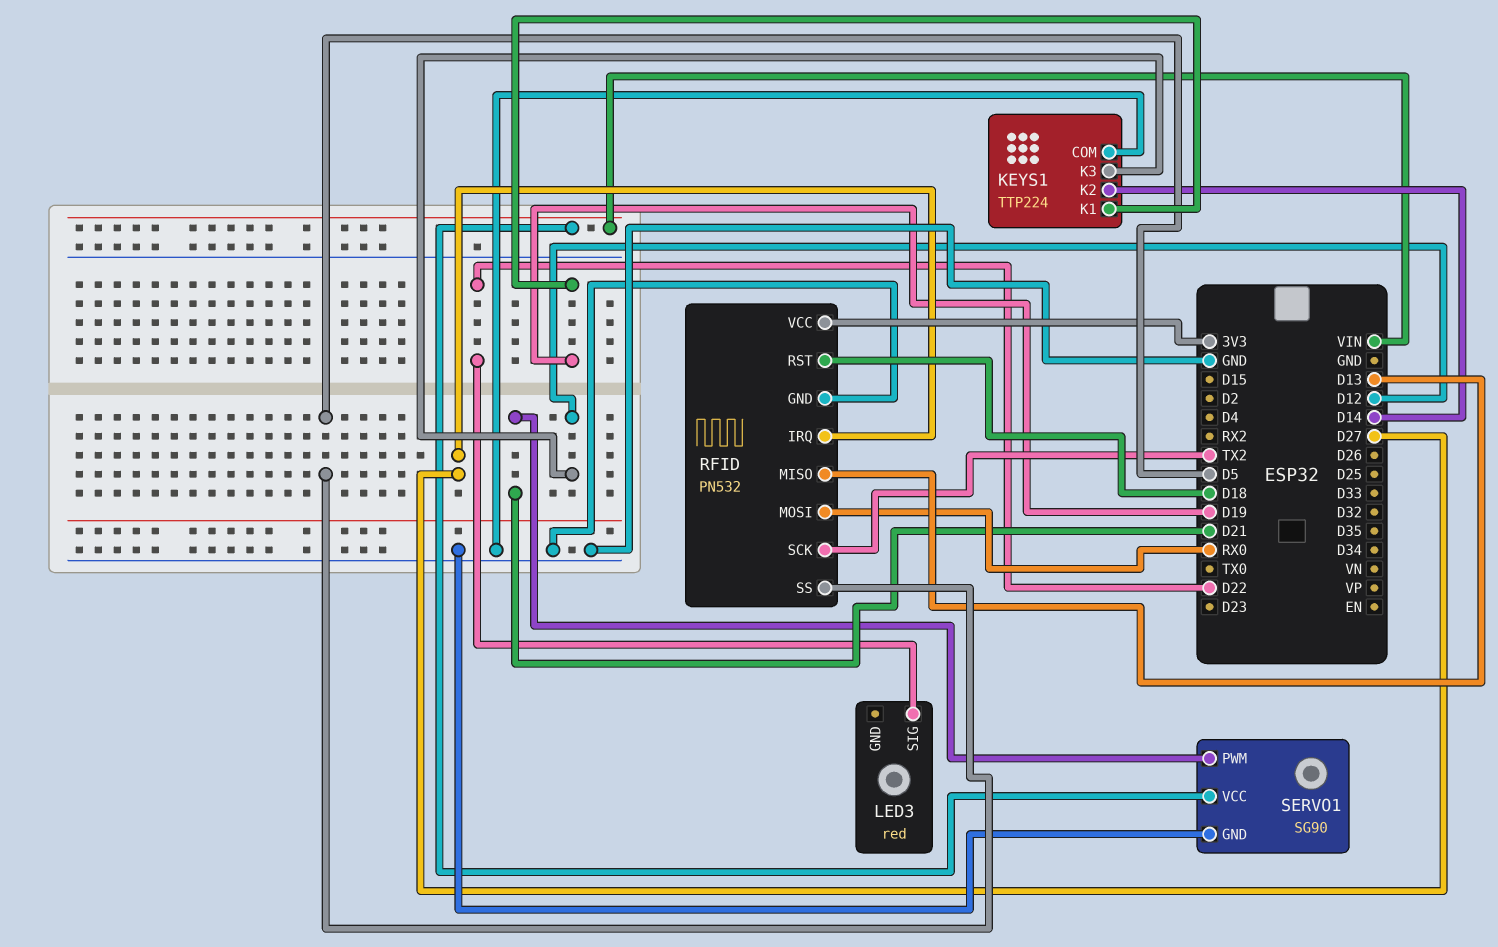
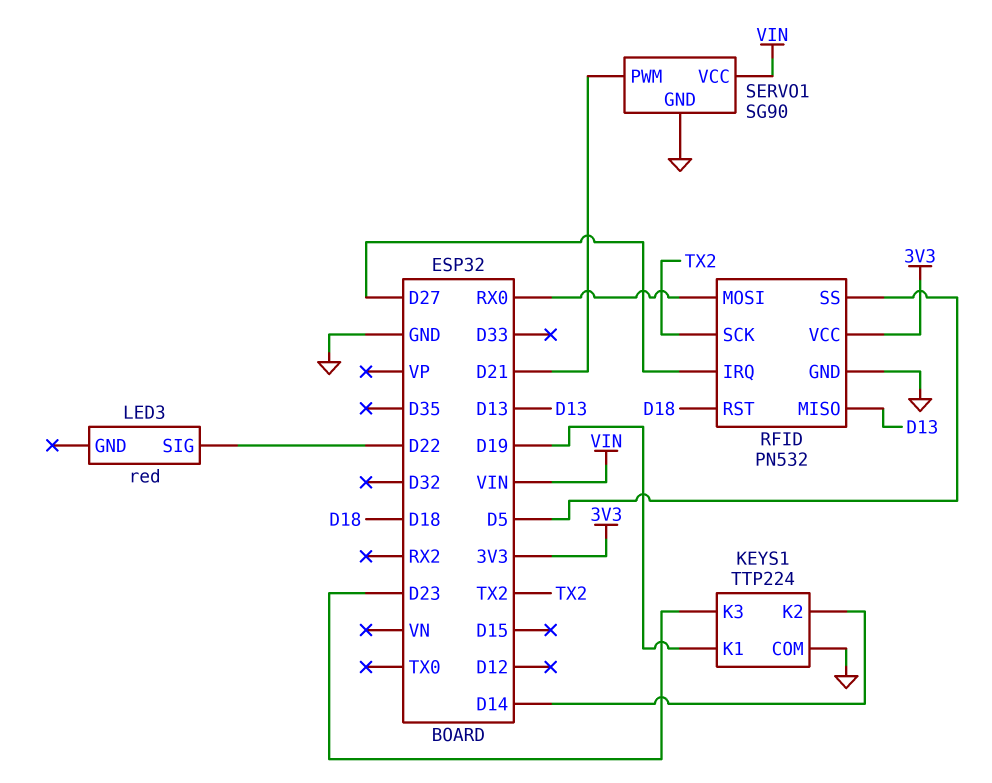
KEYS1 pin K3: D12 -> D23

